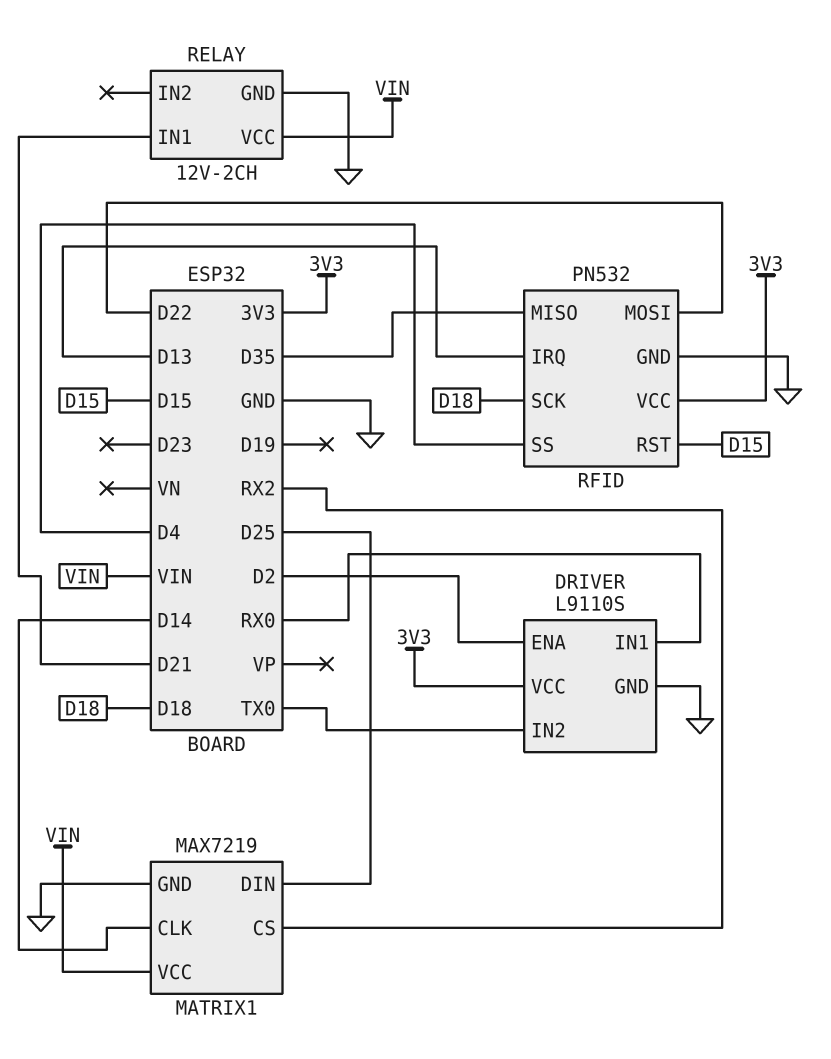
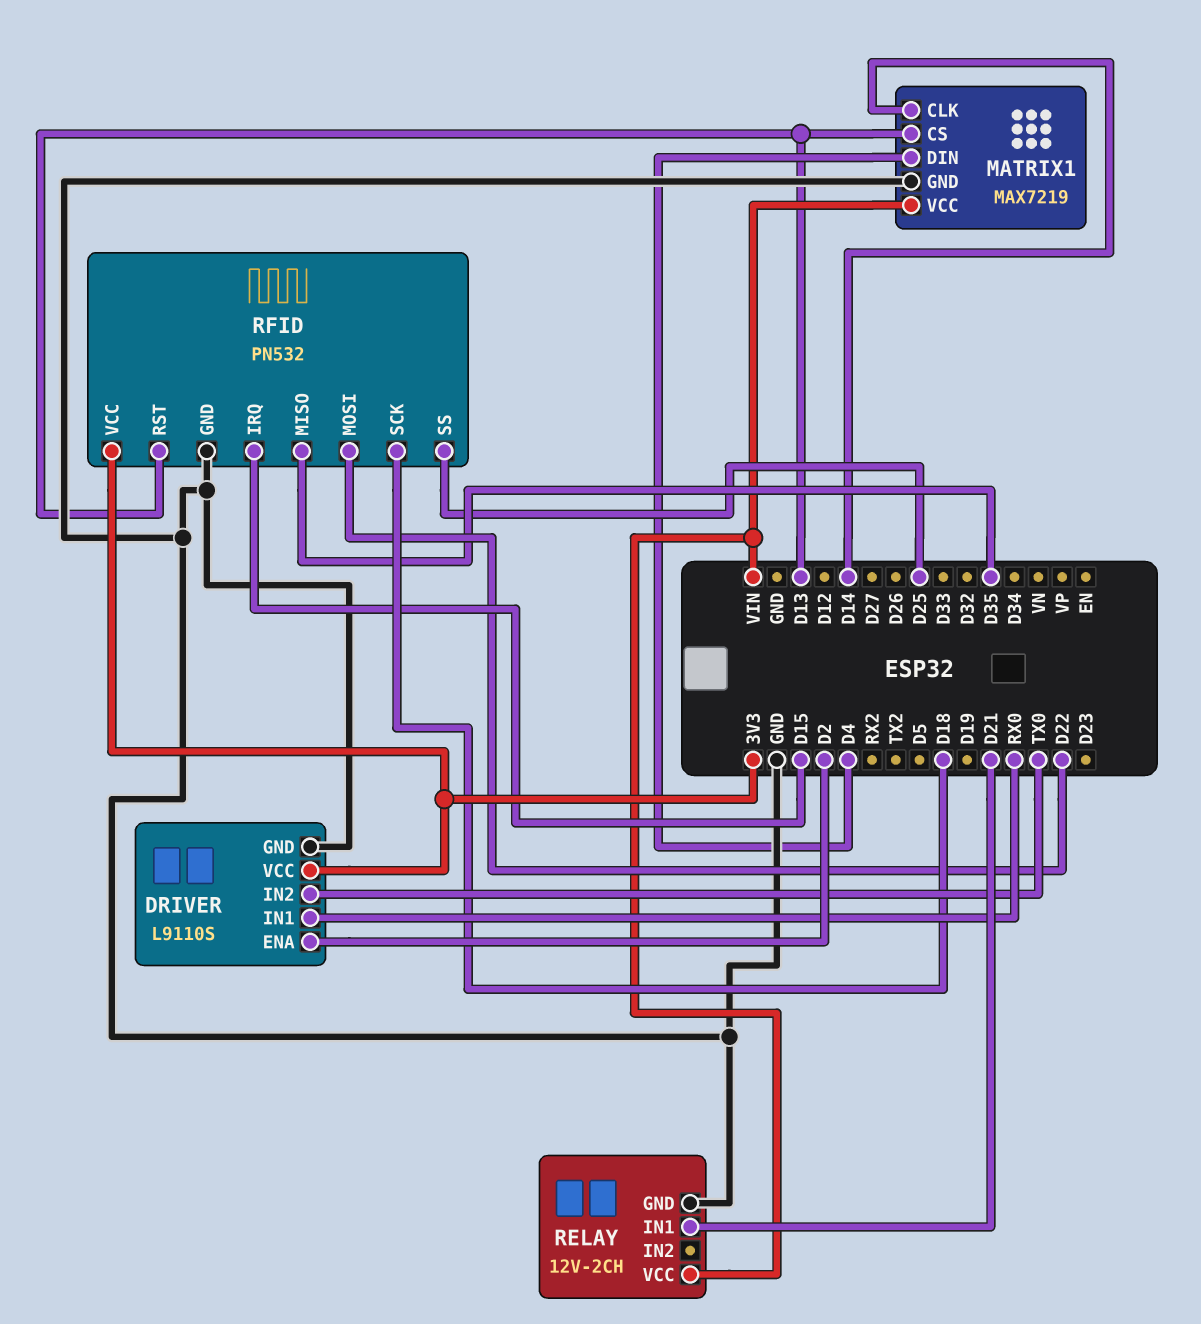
MATRIX1 pin CS: RX2 -> D13
MATRIX1 pin DIN: D25 -> D4
RFID pin IRQ: D13 -> D15
RFID pin RST: D15 -> D13
RFID pin SS: D4 -> D25

